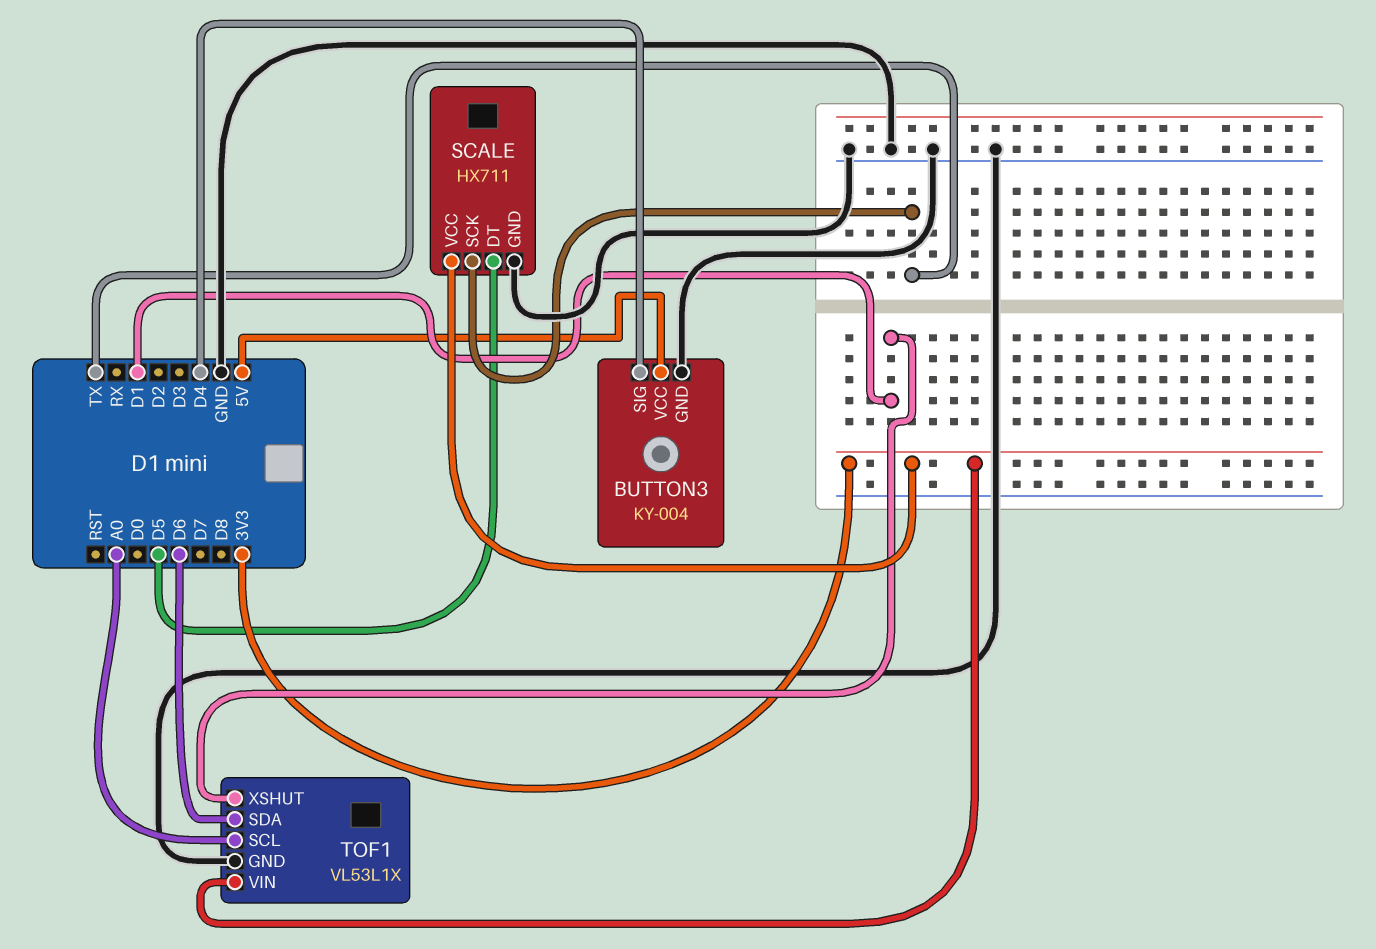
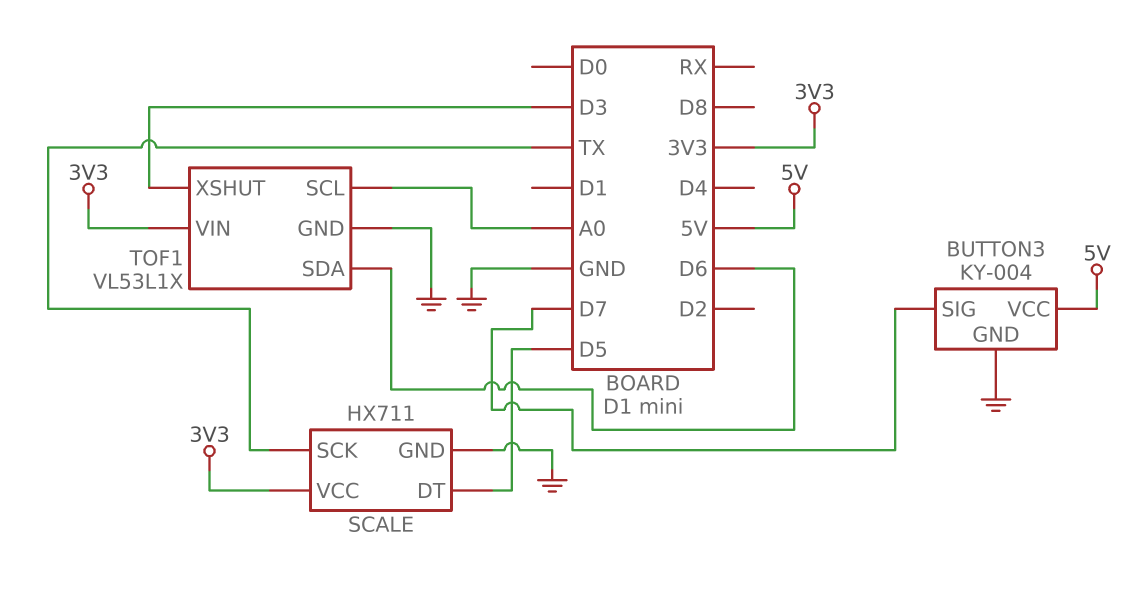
BUTTON3 pin SIG: D4 -> D7
TOF1 pin XSHUT: D1 -> D3

